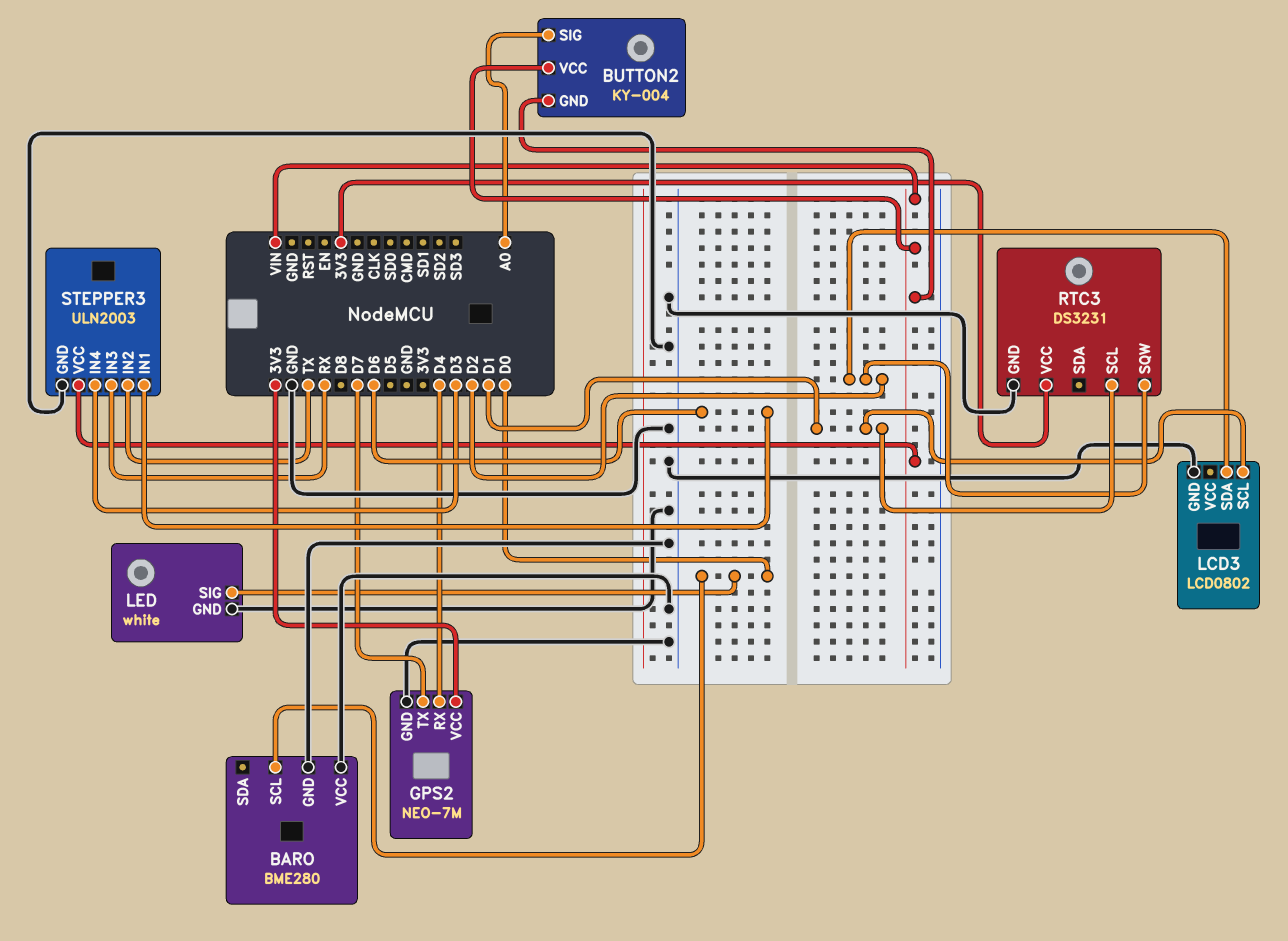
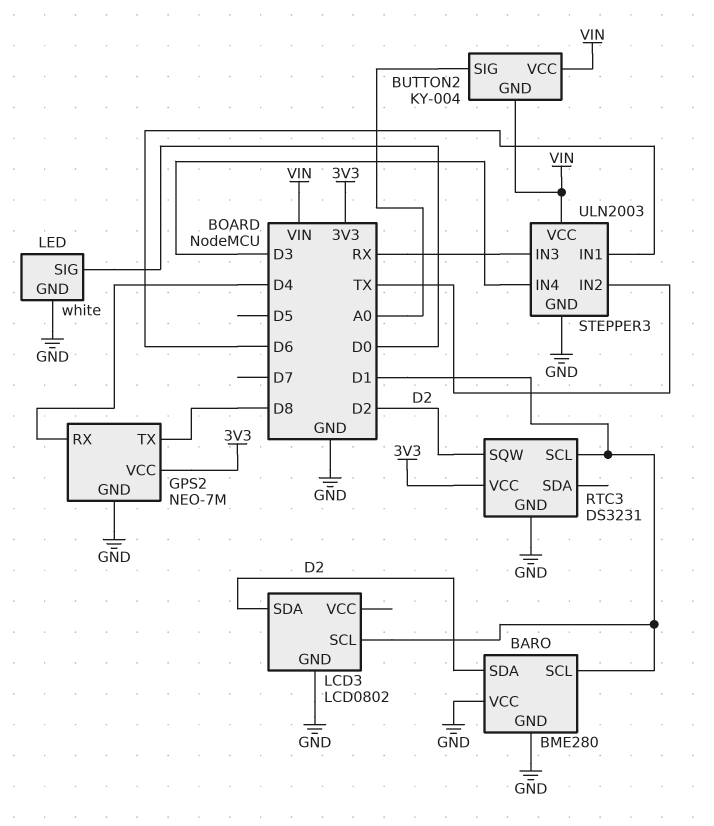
BARO pin SCL: D0 -> D1
BARO pin SDA: none -> D2
GPS2 pin TX: D7 -> D8

